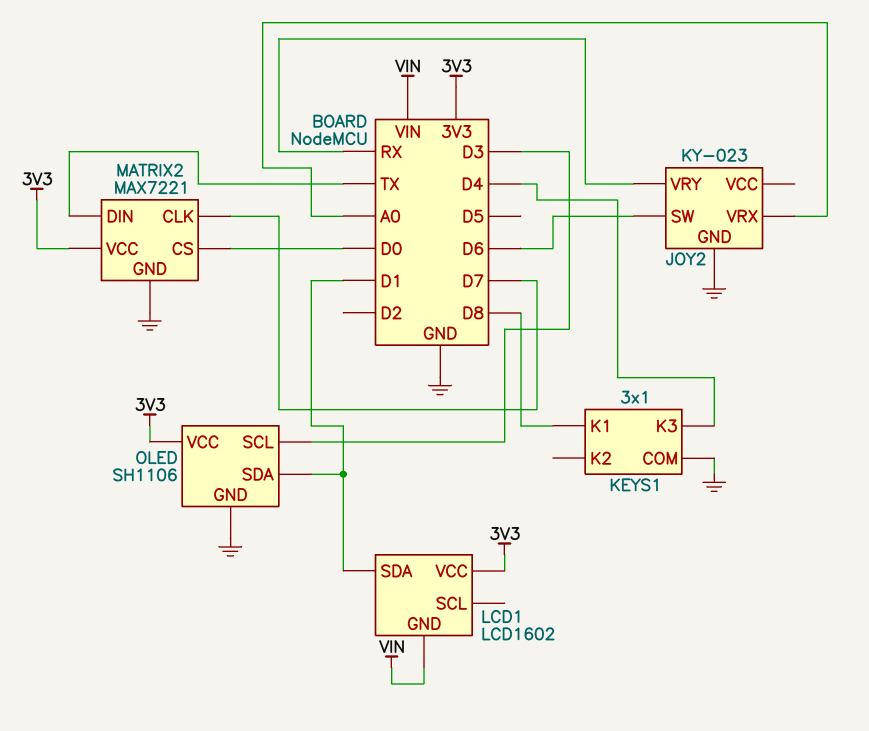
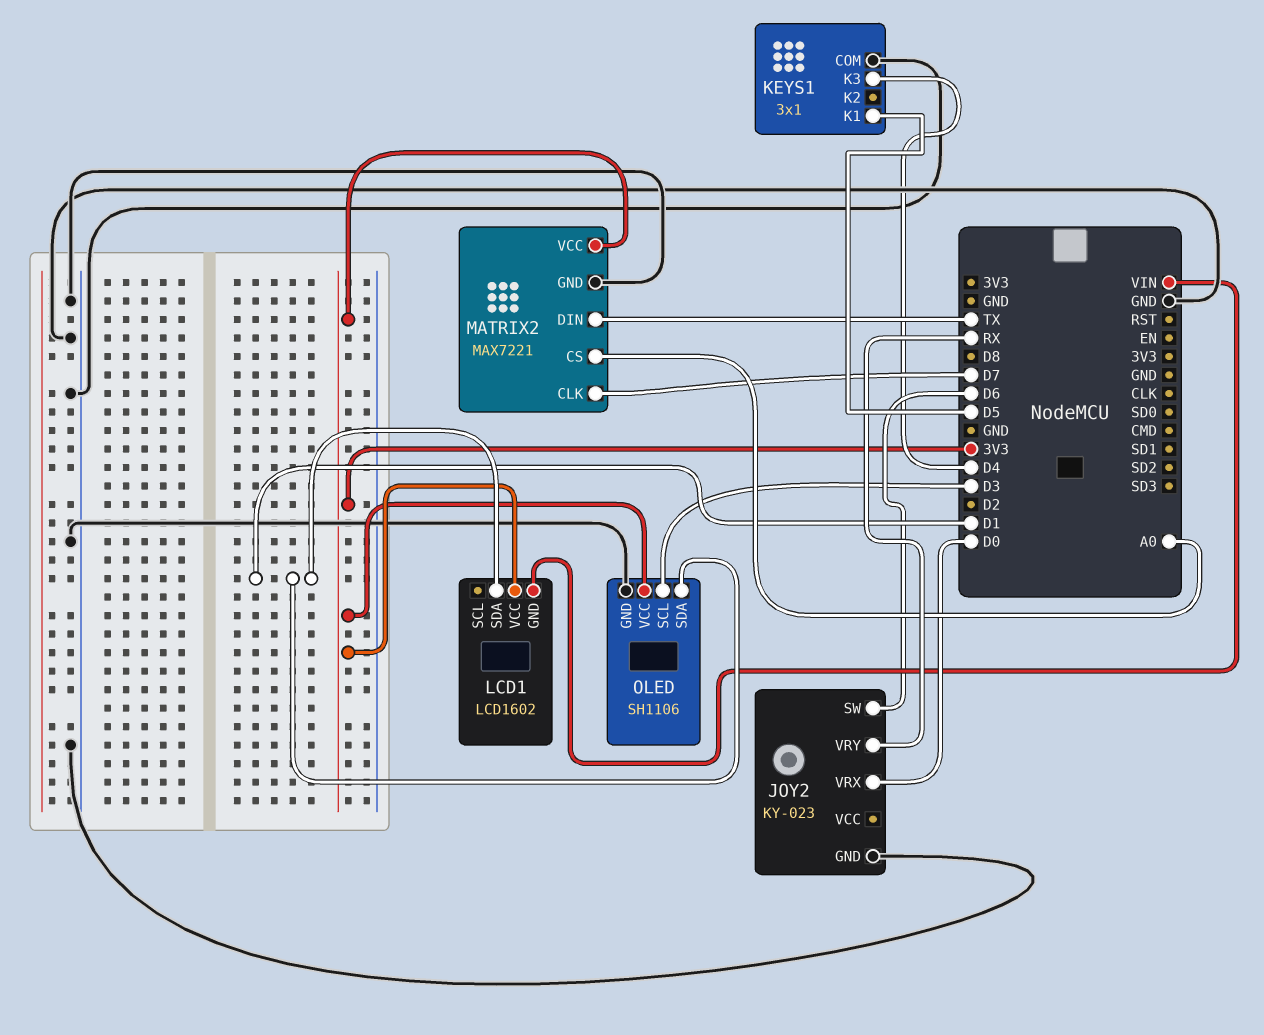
JOY2 pin VRX: A0 -> D0
KEYS1 pin K1: D8 -> D5
MATRIX2 pin CS: D0 -> A0

